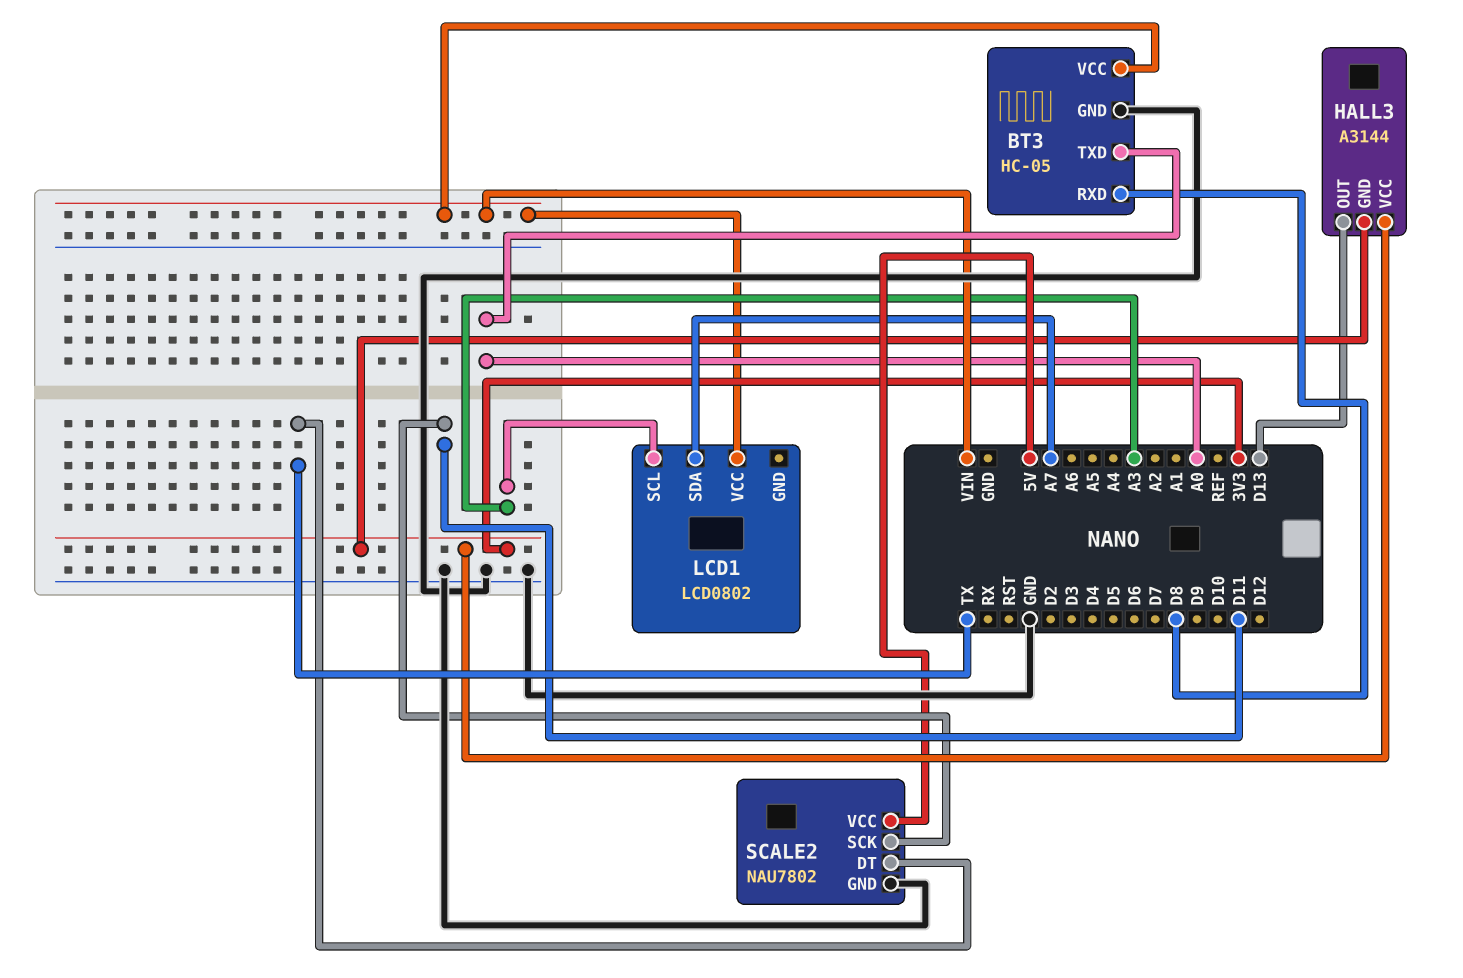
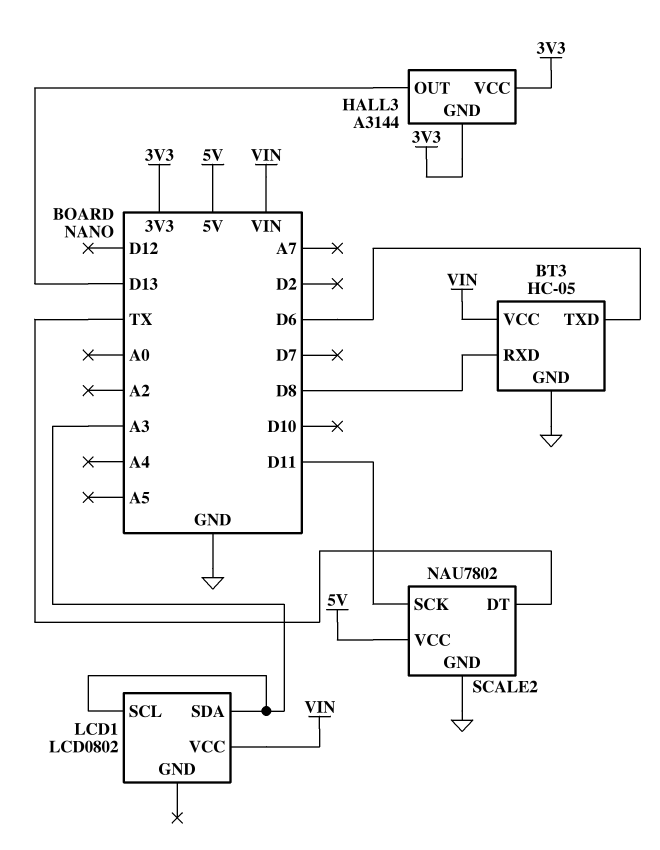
BT3 pin TXD: A0 -> D6
LCD1 pin SDA: A7 -> A3

